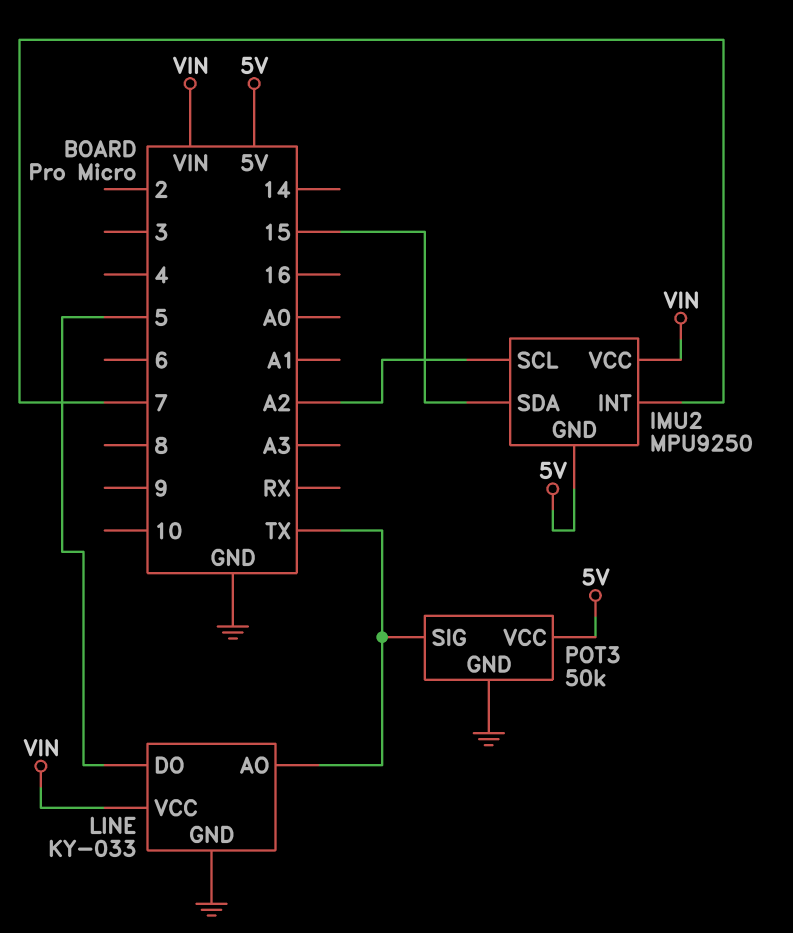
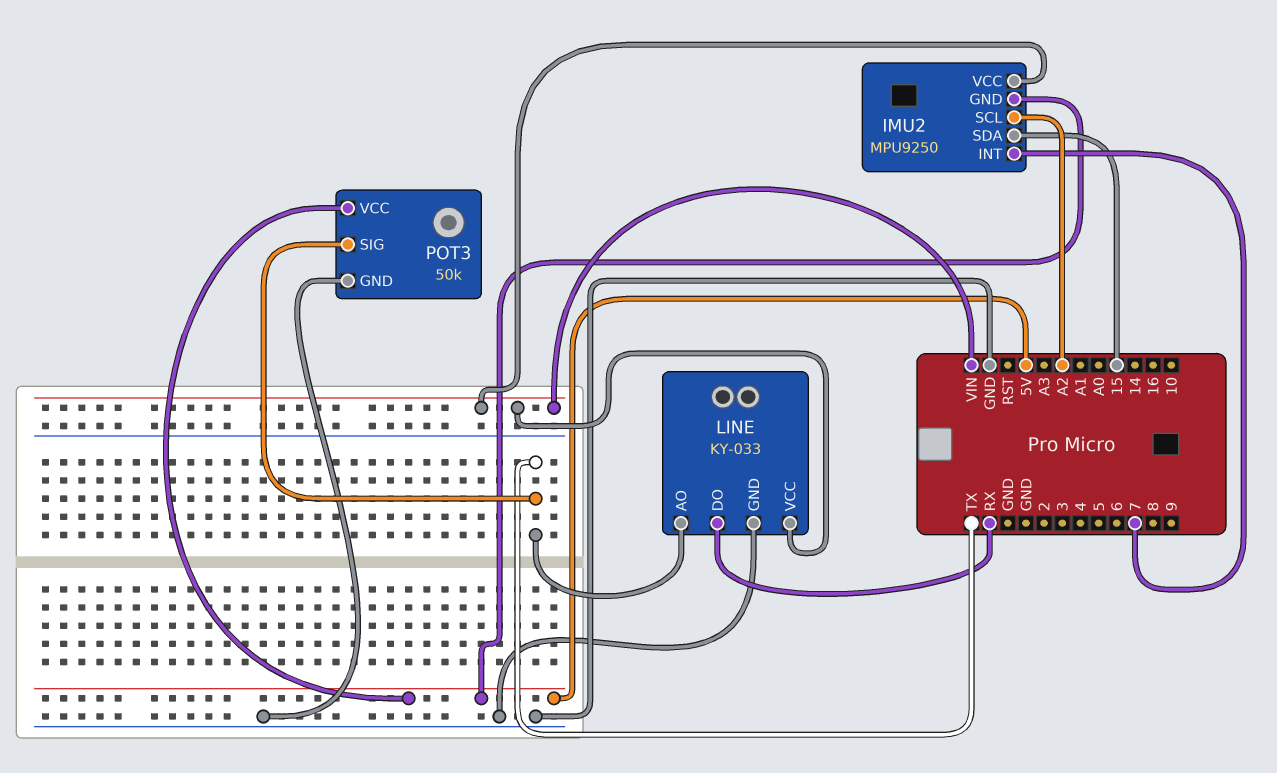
LINE pin DO: 5 -> RX

